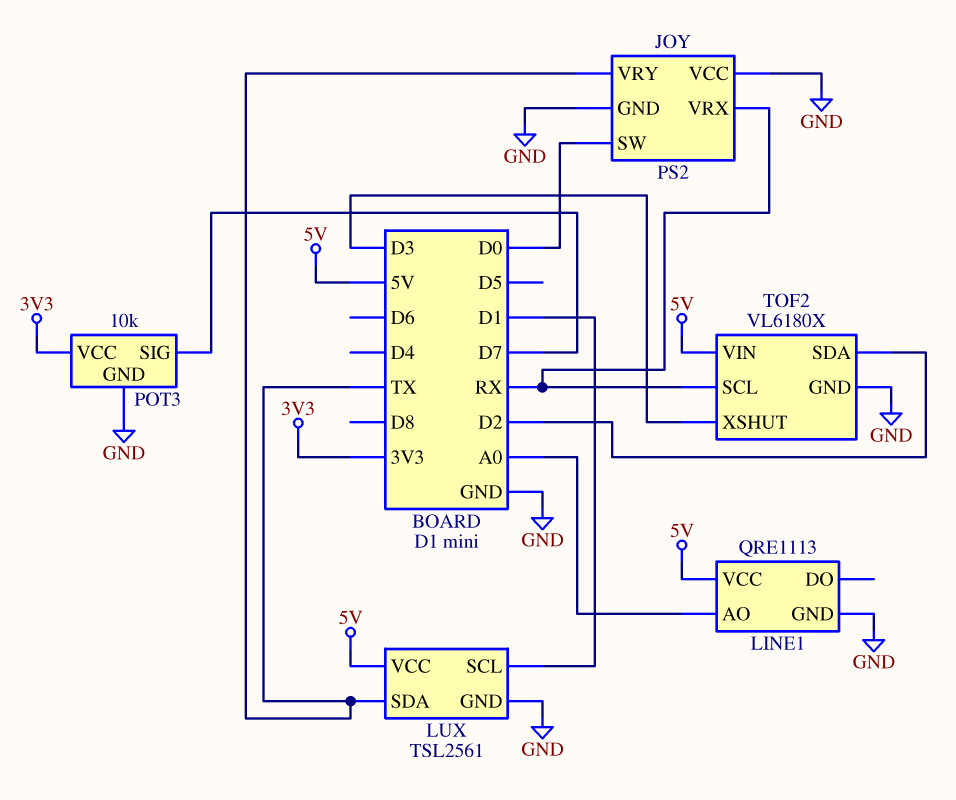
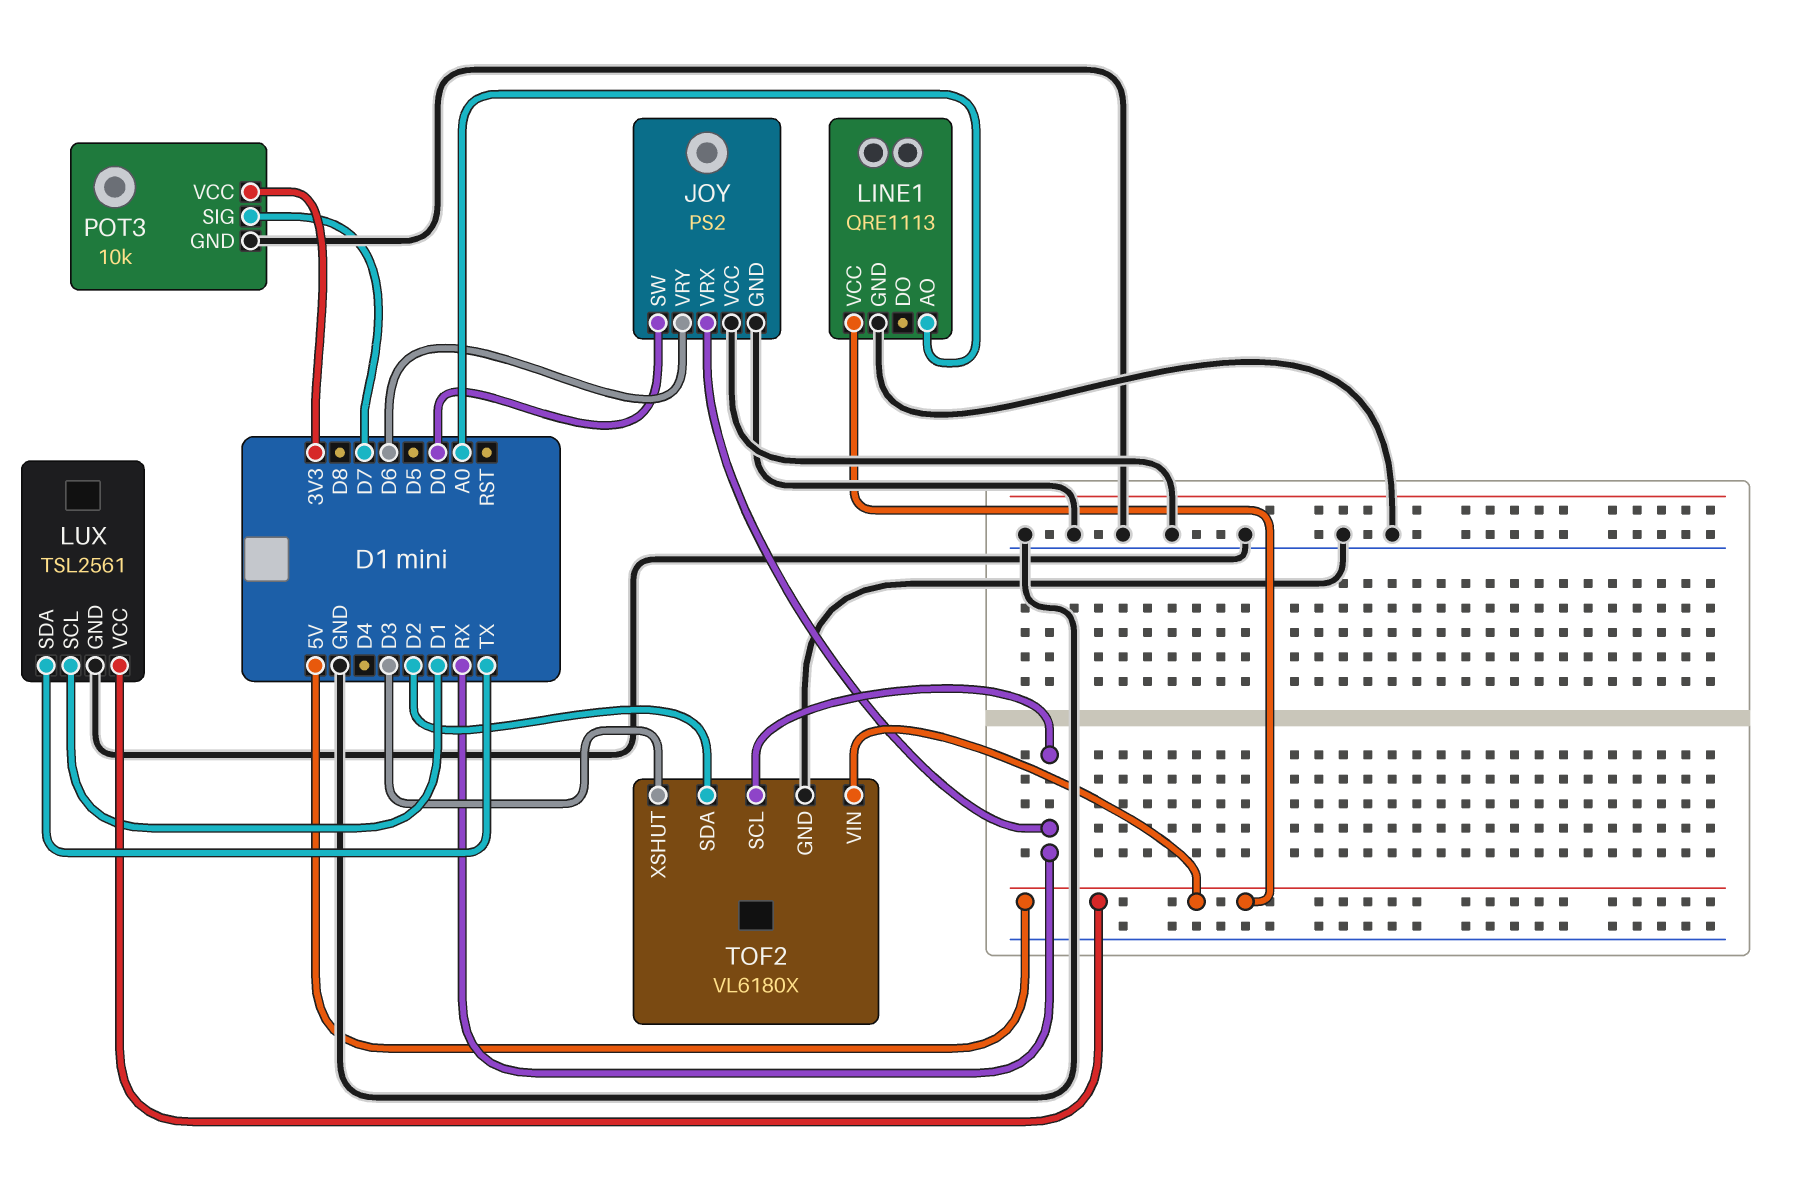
JOY pin VRY: TX -> D6

